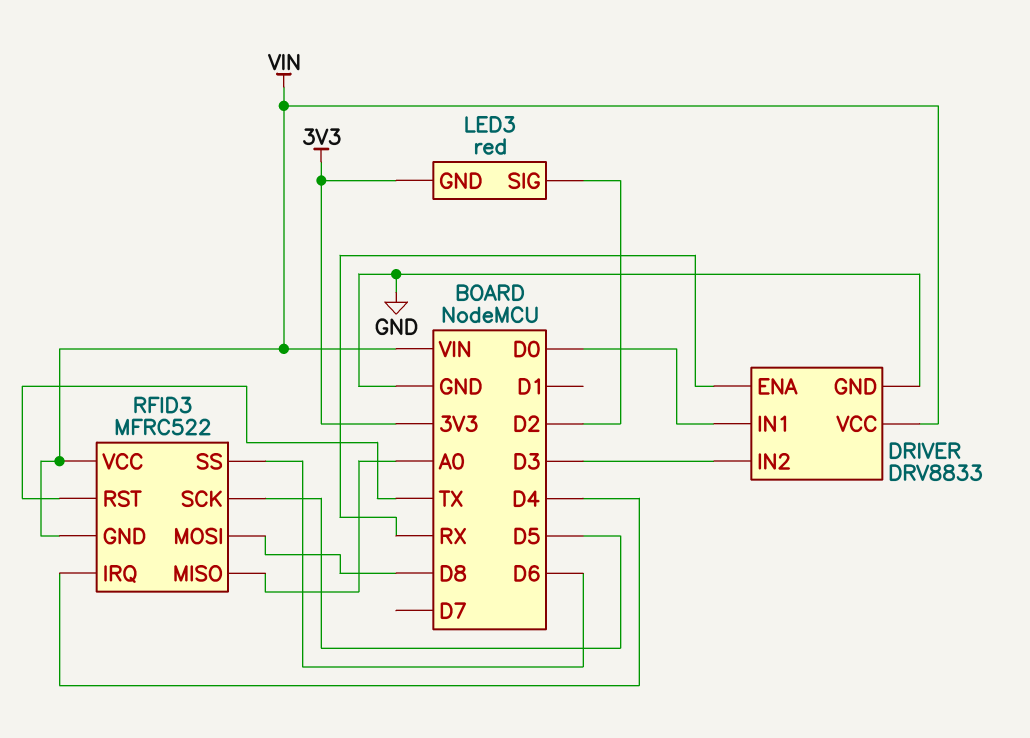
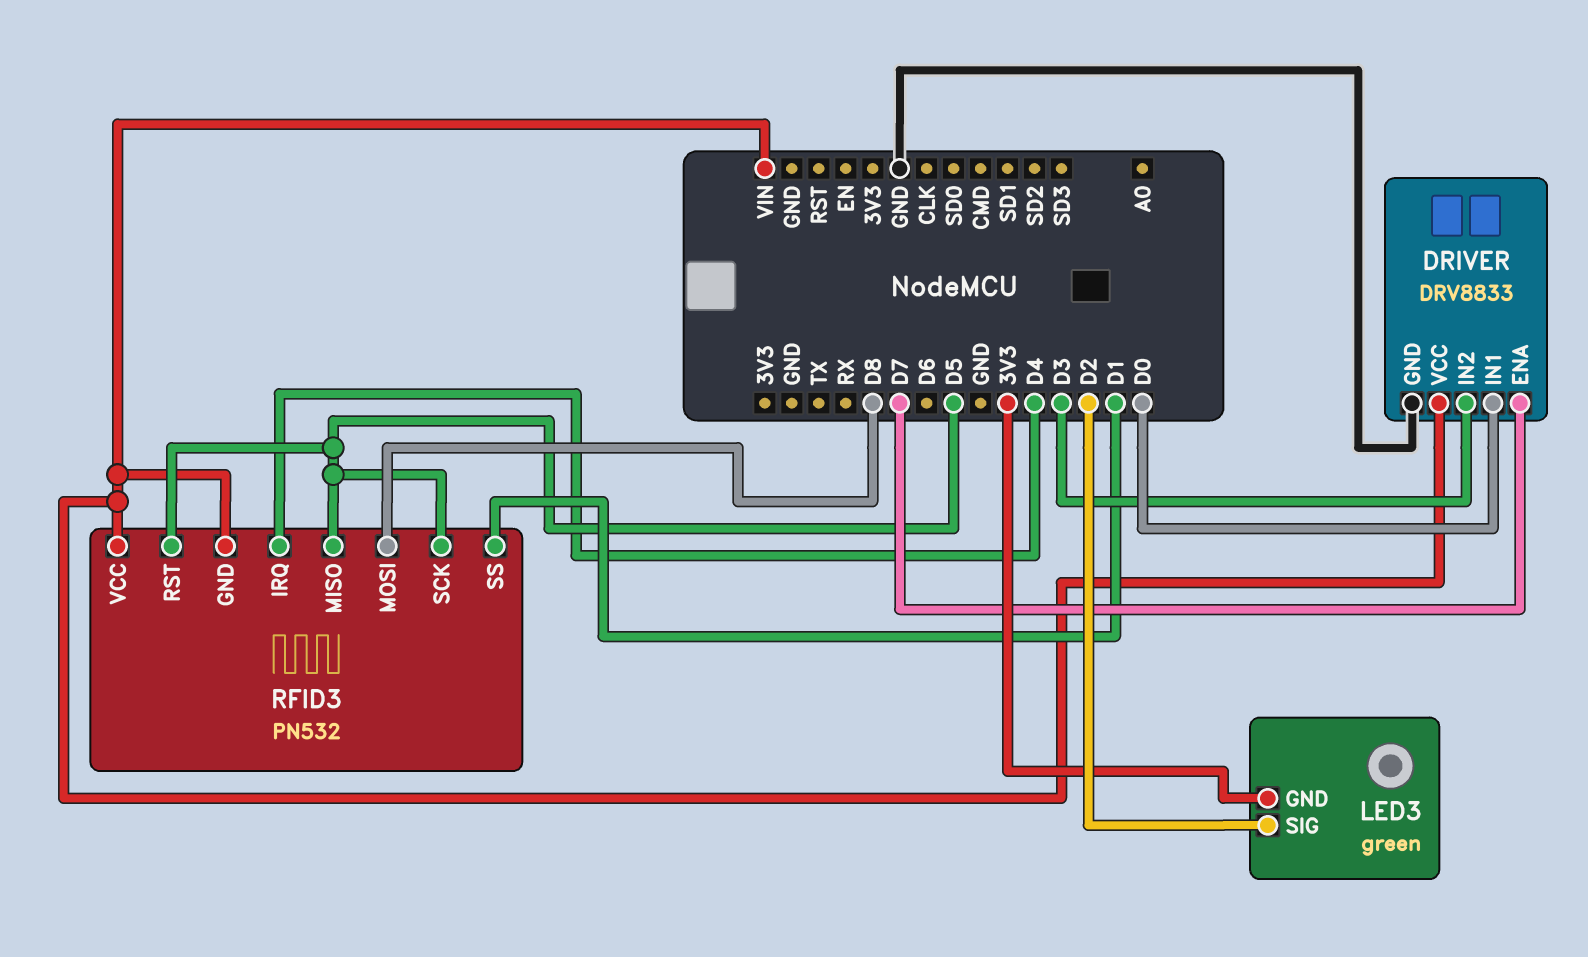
DRIVER pin ENA: RX -> D7
LED3: red -> green
RFID3: MFRC522 -> PN532
RFID3 pin MISO: A0 -> D5
RFID3 pin RST: TX -> D5
RFID3 pin SS: D6 -> D1

